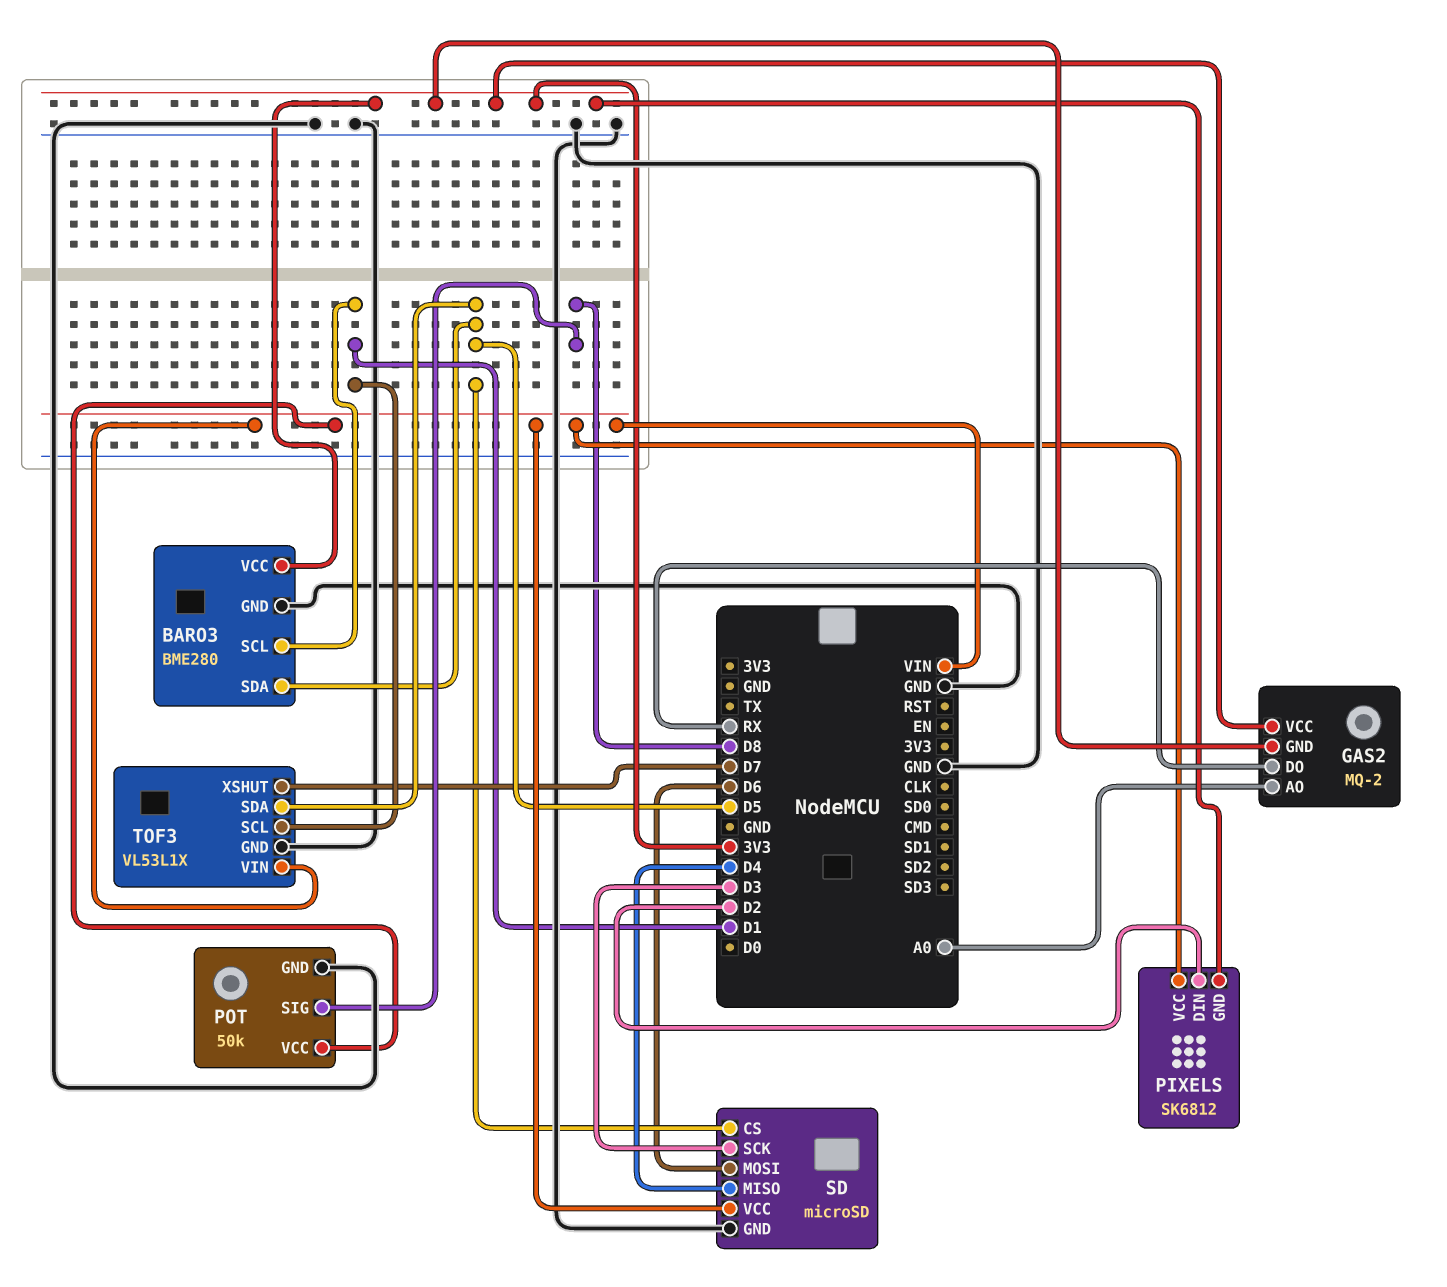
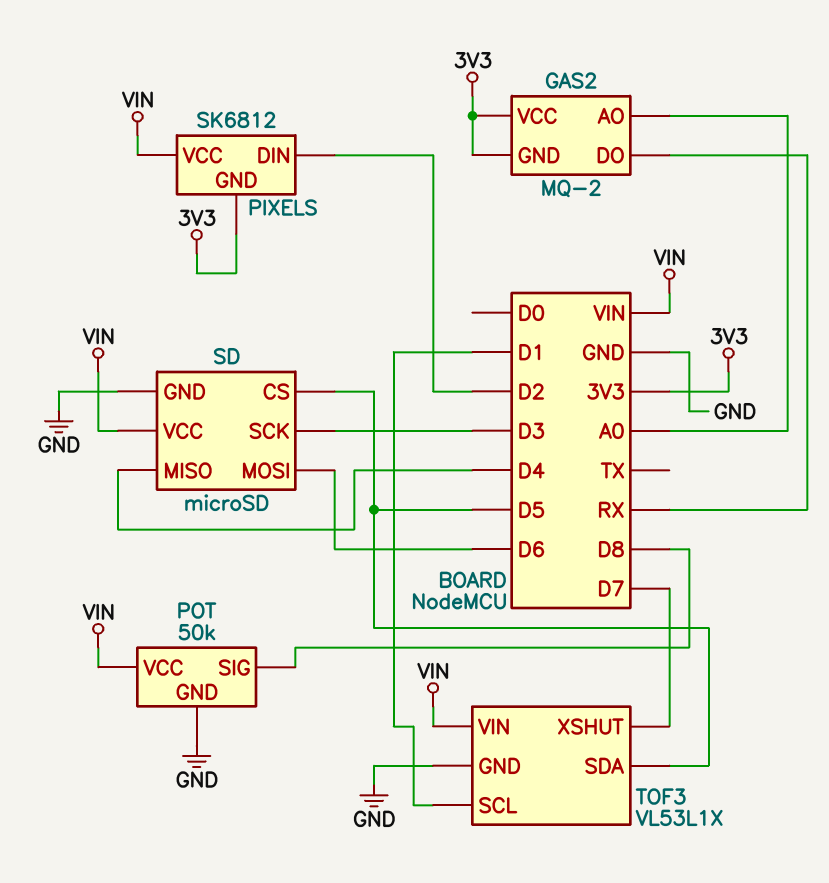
BARO3: BME280 -> none
BARO3 pin GND: GND -> none
BARO3 pin SCL: D1 -> none
BARO3 pin SDA: D5 -> none
BARO3 pin VCC: 3V3 -> none

